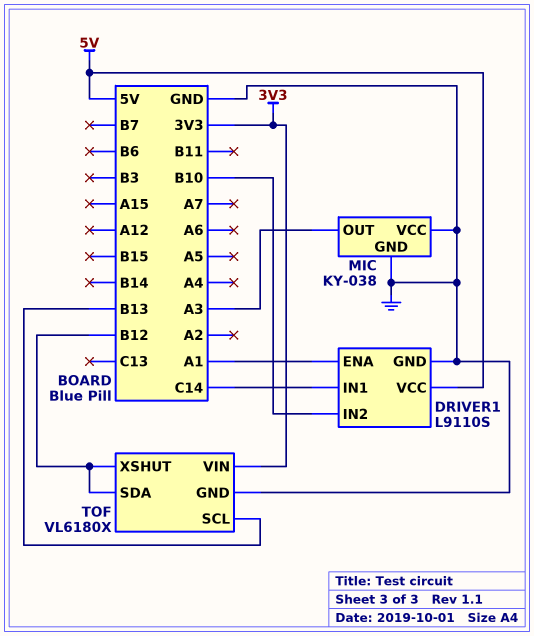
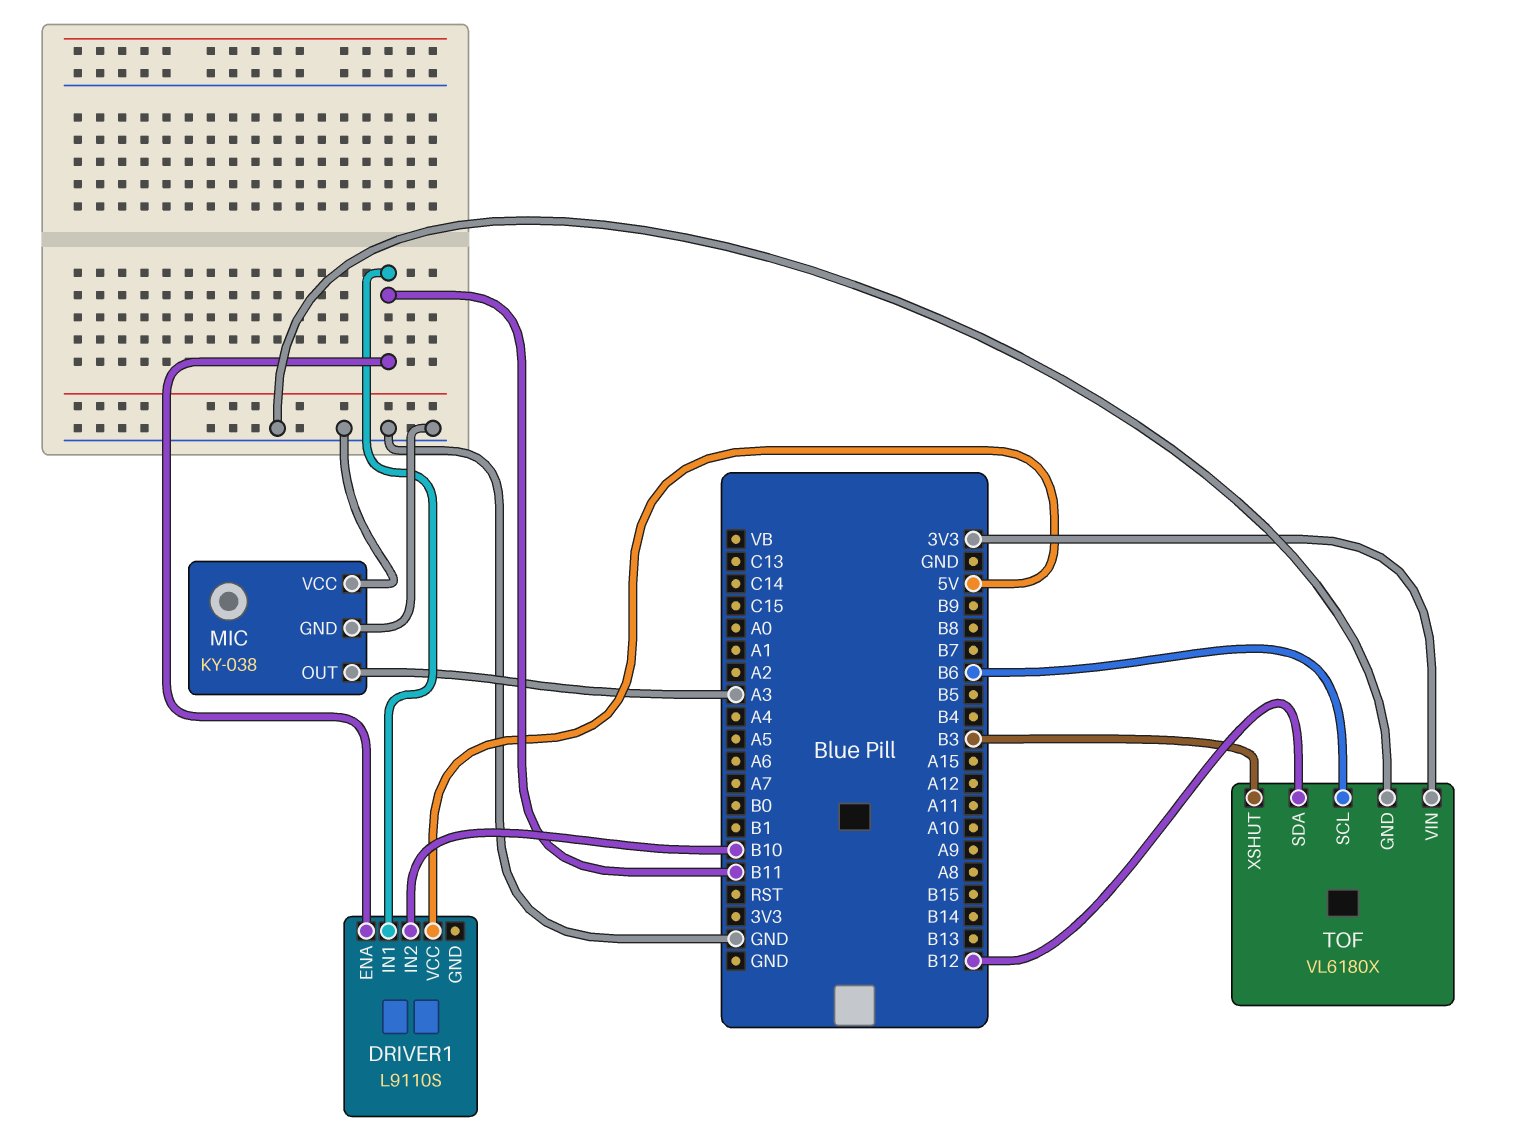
DRIVER1 pin ENA: A1 -> B11
DRIVER1 pin GND: GND -> none
DRIVER1 pin IN1: C14 -> B11
TOF pin SCL: B13 -> B6
TOF pin XSHUT: B12 -> B3

